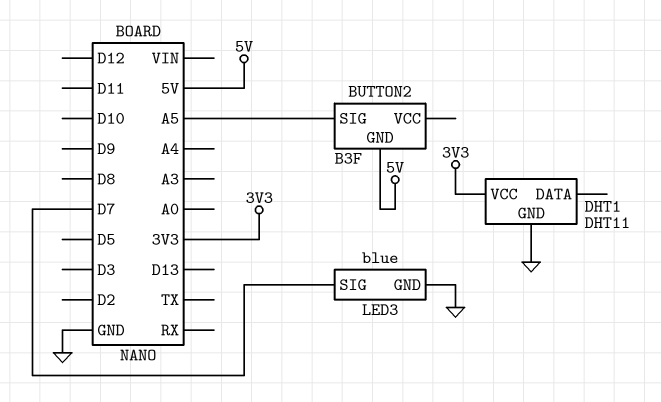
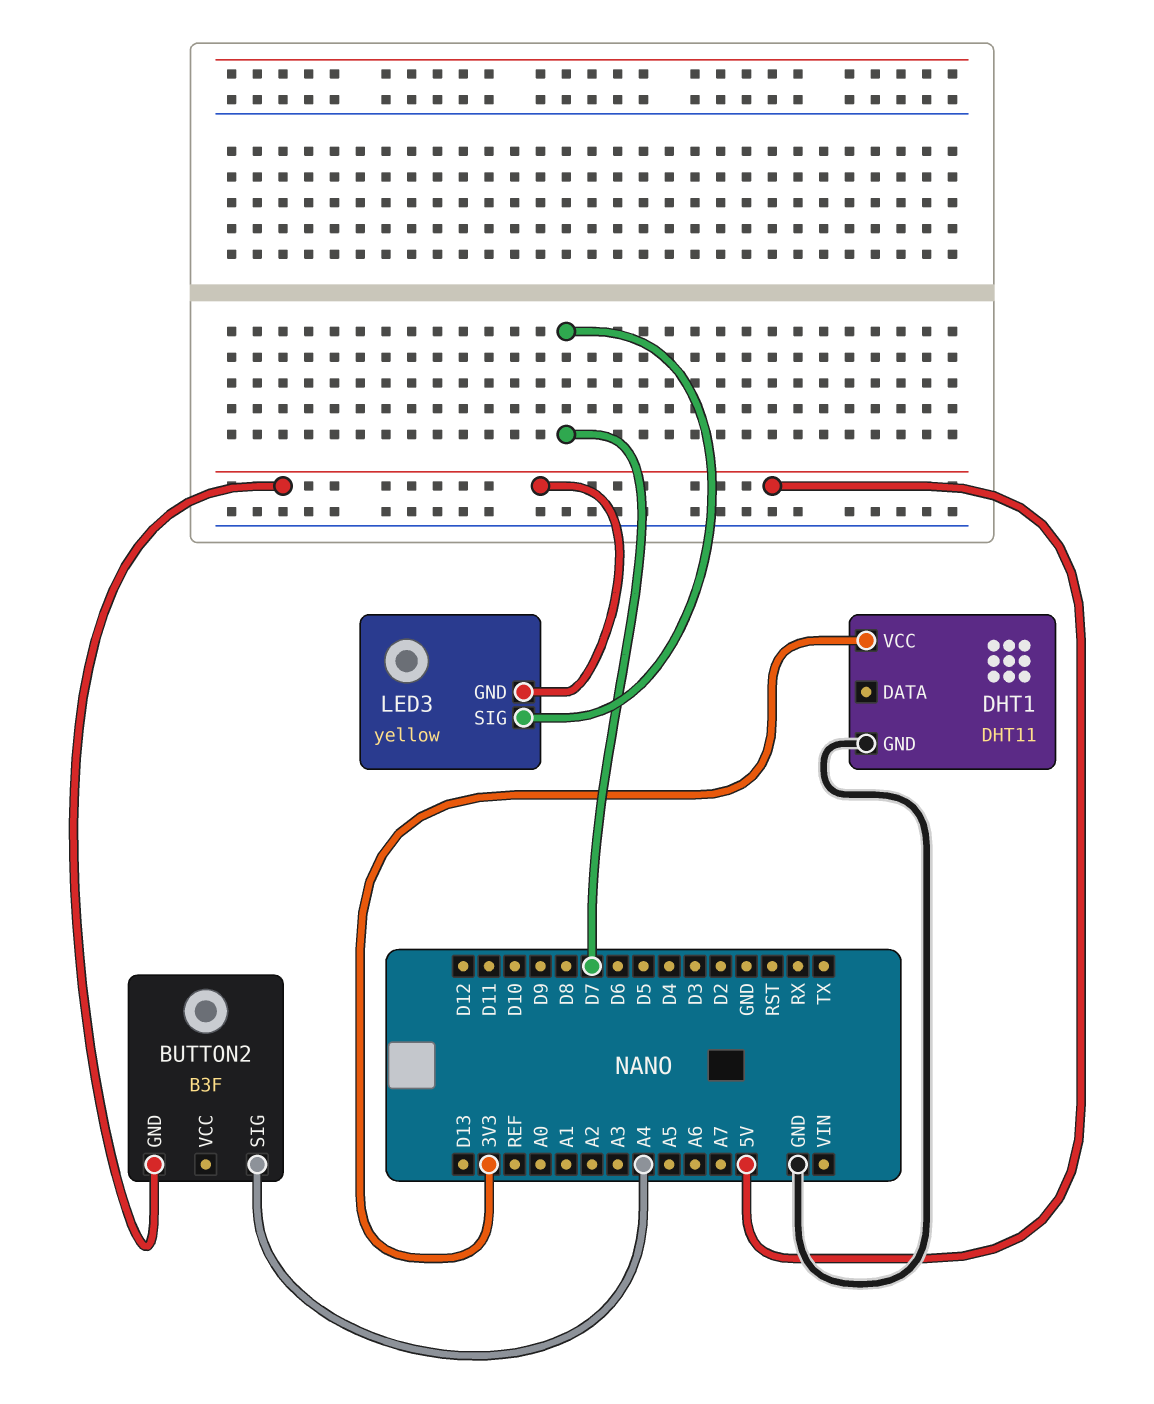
BUTTON2 pin SIG: A5 -> A4
LED3: blue -> yellow
LED3 pin GND: GND -> 5V

